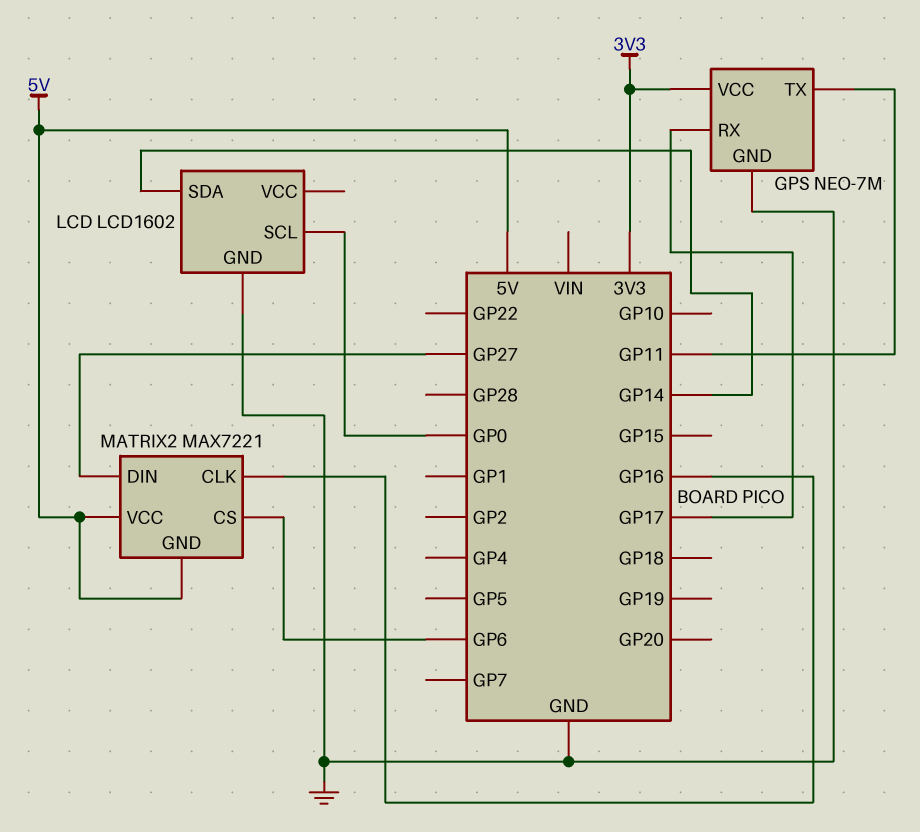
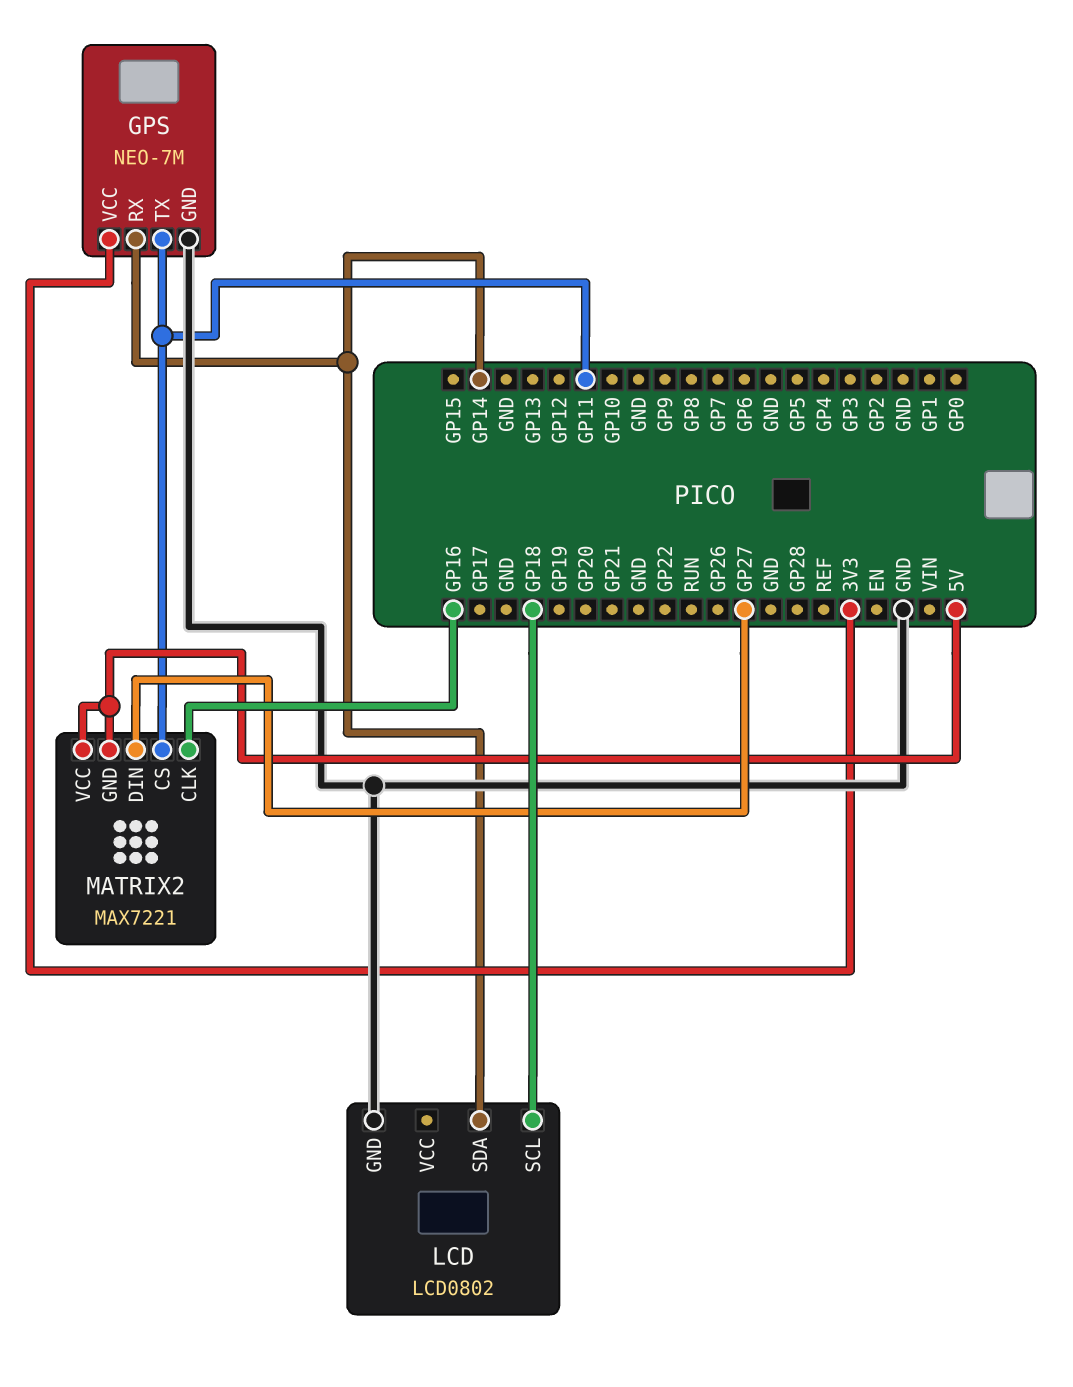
GPS pin RX: GP17 -> GP14
LCD: LCD1602 -> LCD0802
LCD pin SCL: GP0 -> GP18
MATRIX2 pin CS: GP6 -> GP11

